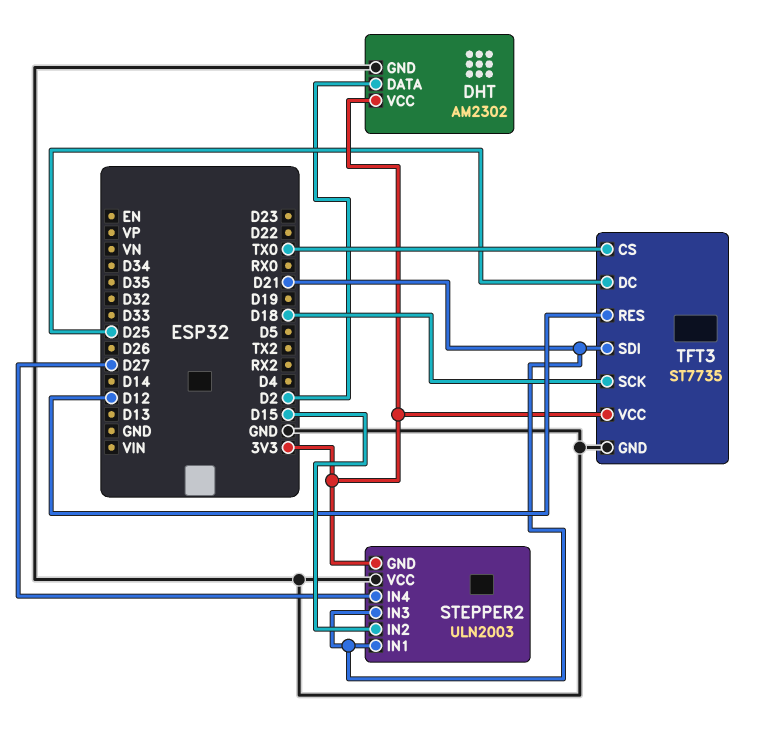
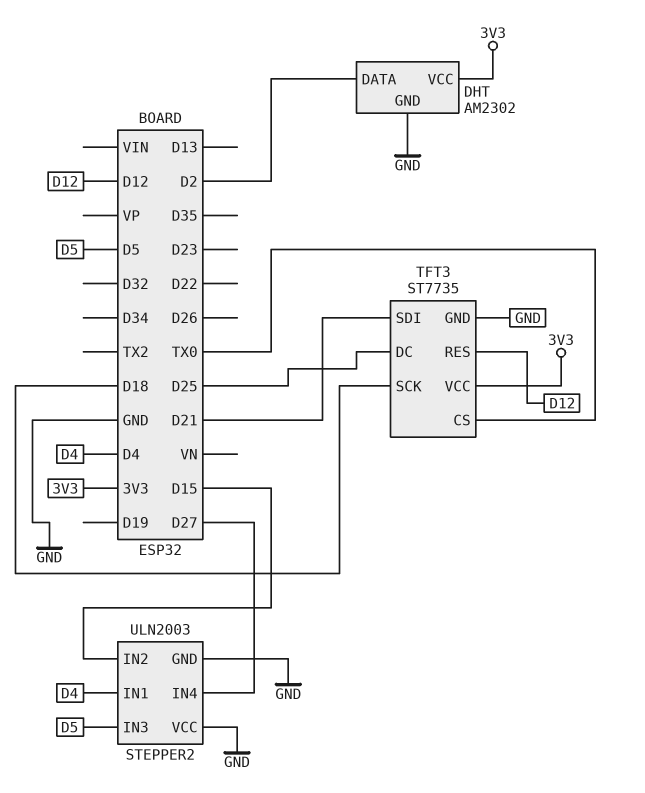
STEPPER2 pin GND: 3V3 -> GND
STEPPER2 pin IN1: D21 -> D4
STEPPER2 pin IN3: D21 -> D5

